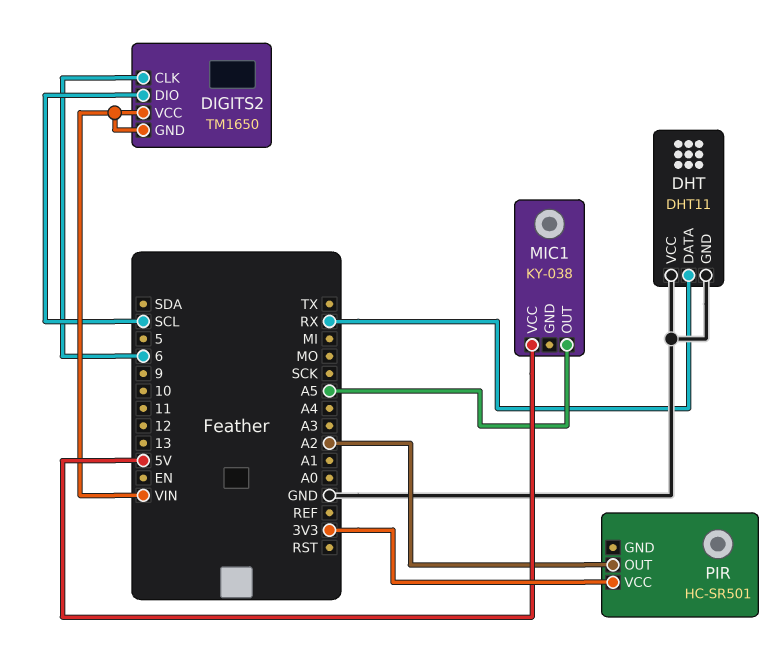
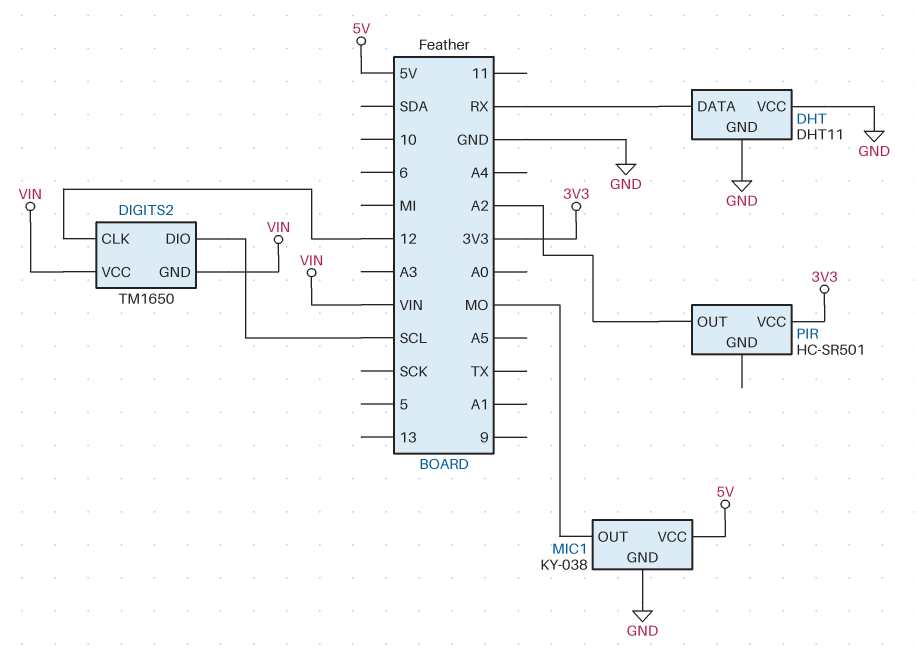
DIGITS2 pin CLK: 6 -> 12
MIC1 pin GND: none -> GND
MIC1 pin OUT: A5 -> MO

